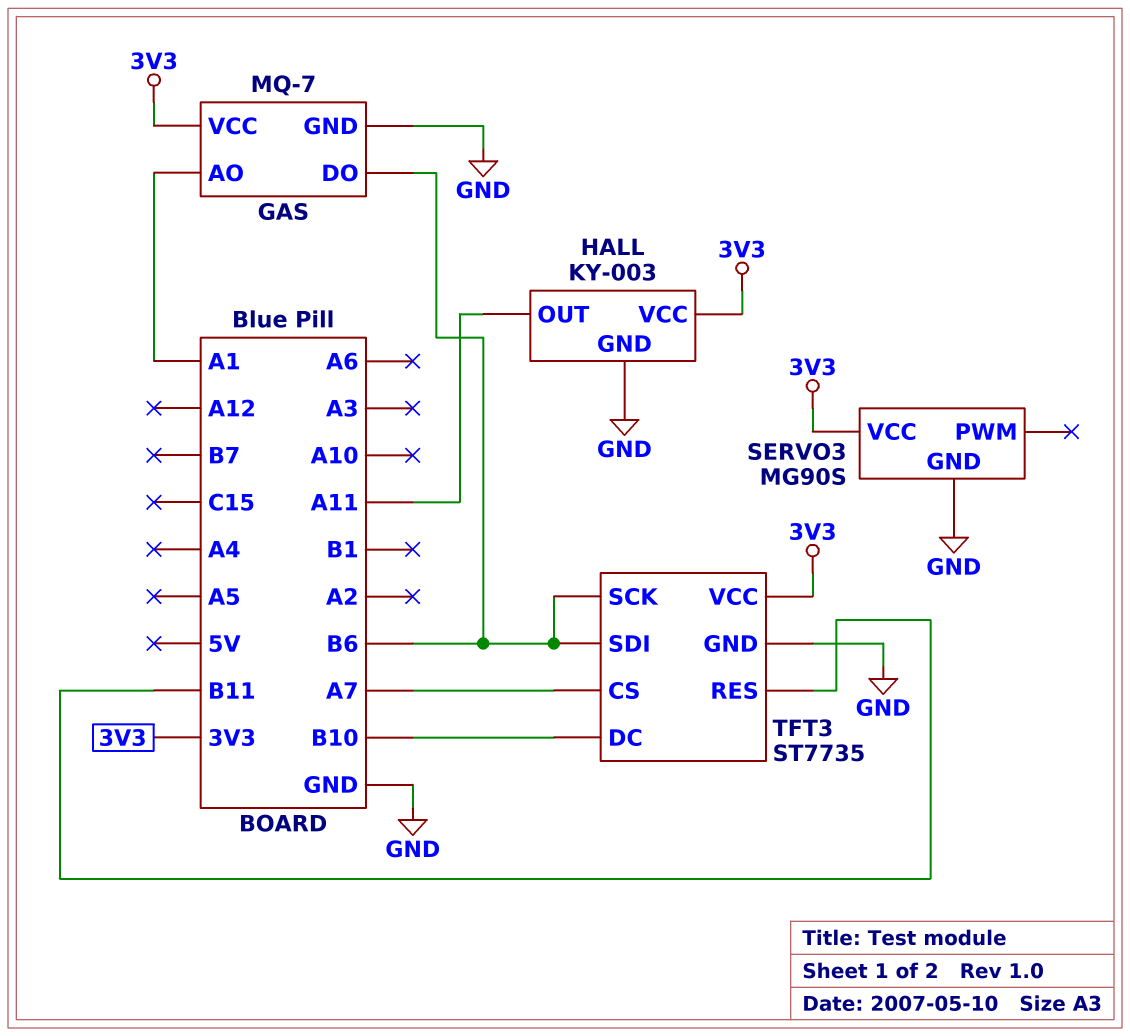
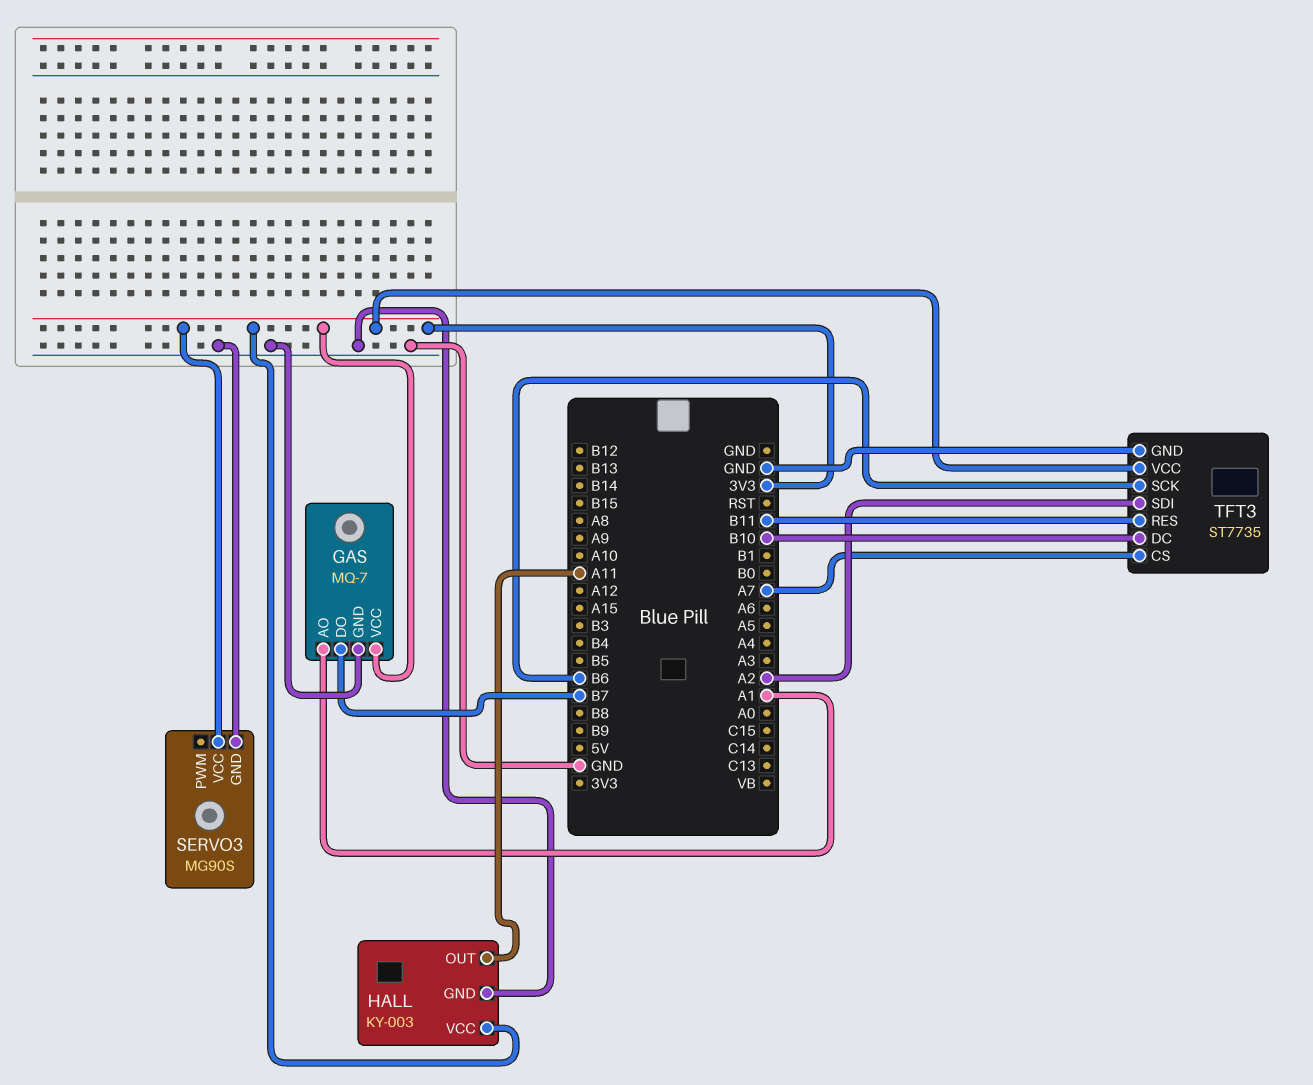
GAS pin DO: B6 -> B7
TFT3 pin SDI: B6 -> A2

